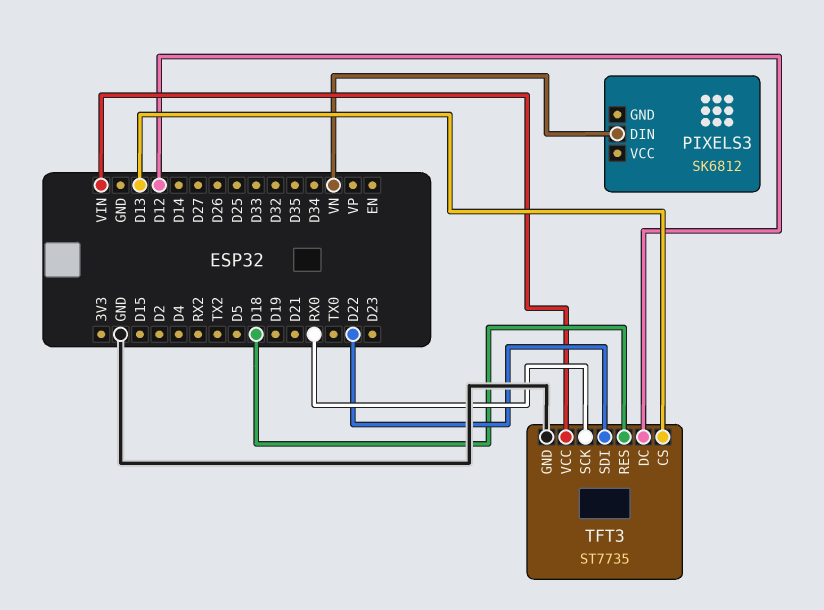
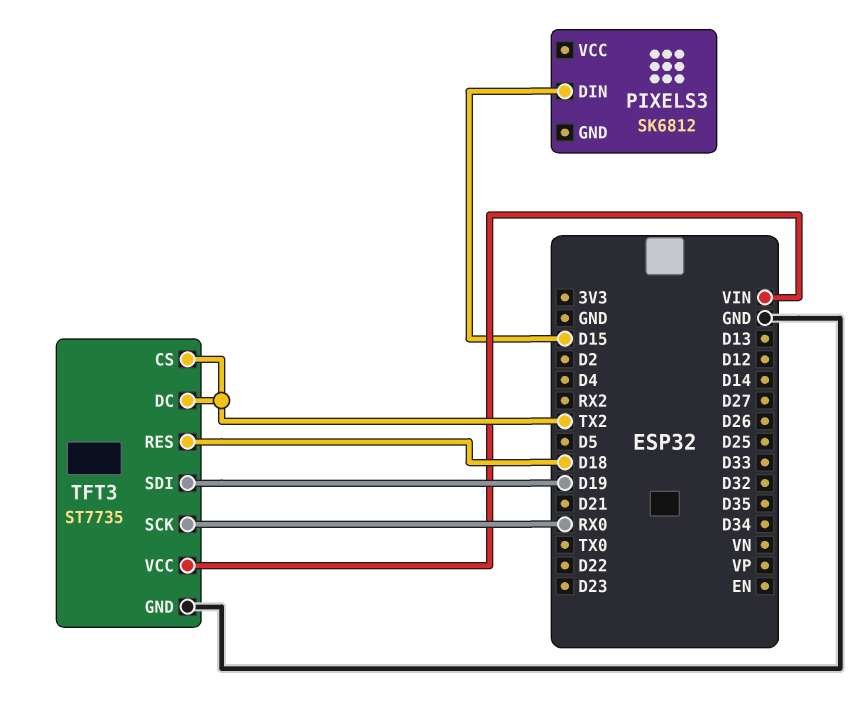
PIXELS3 pin DIN: VN -> D15
TFT3 pin CS: D13 -> TX2
TFT3 pin DC: D12 -> TX2
TFT3 pin SDI: D22 -> D19

